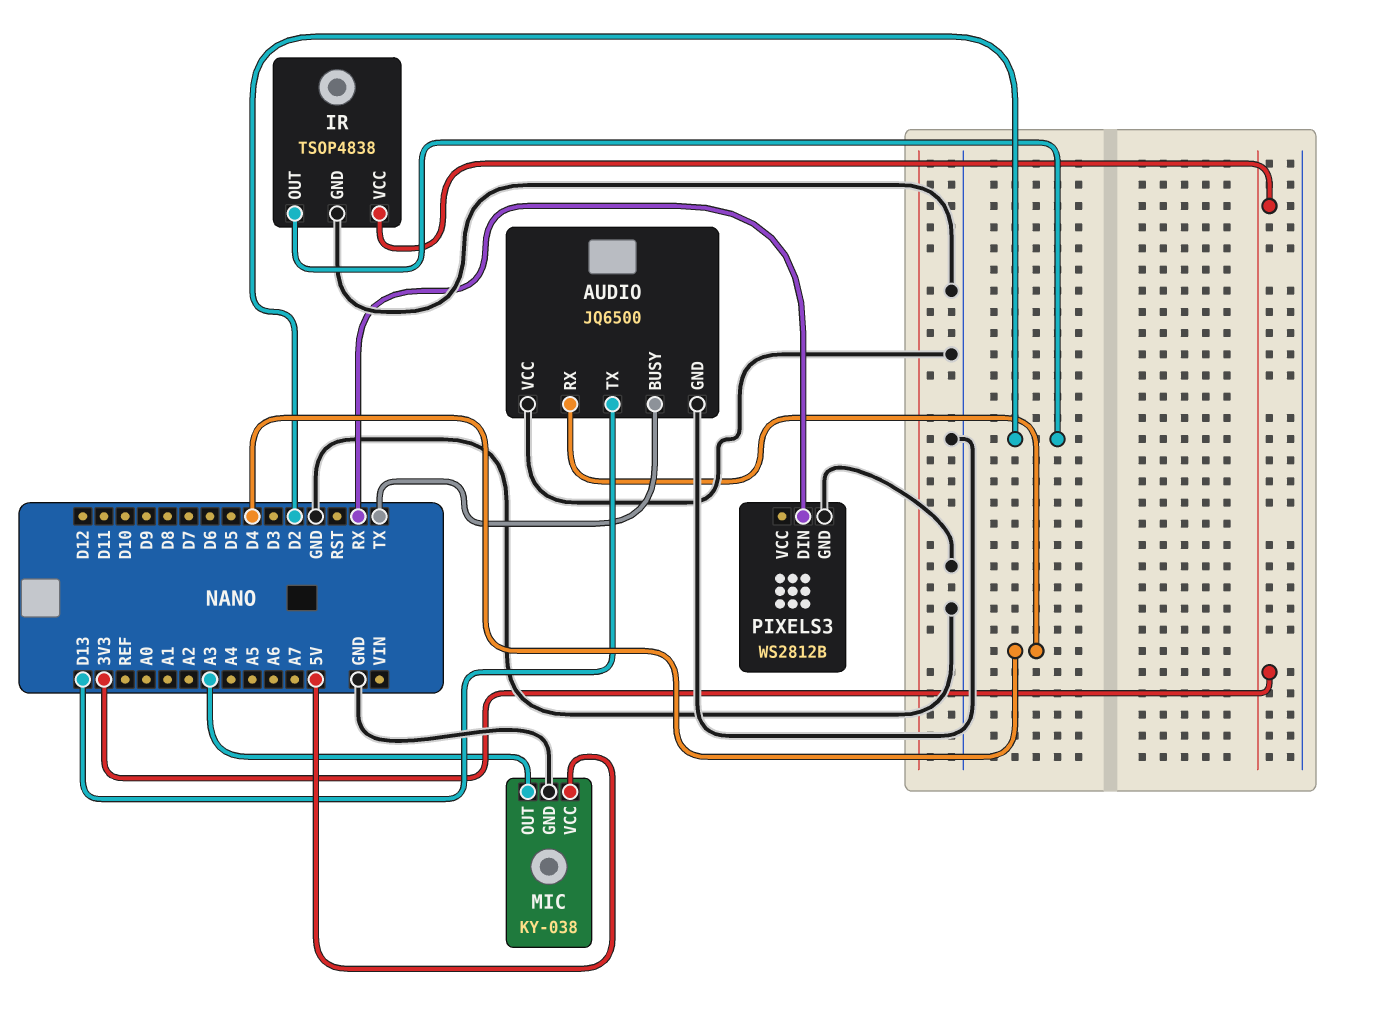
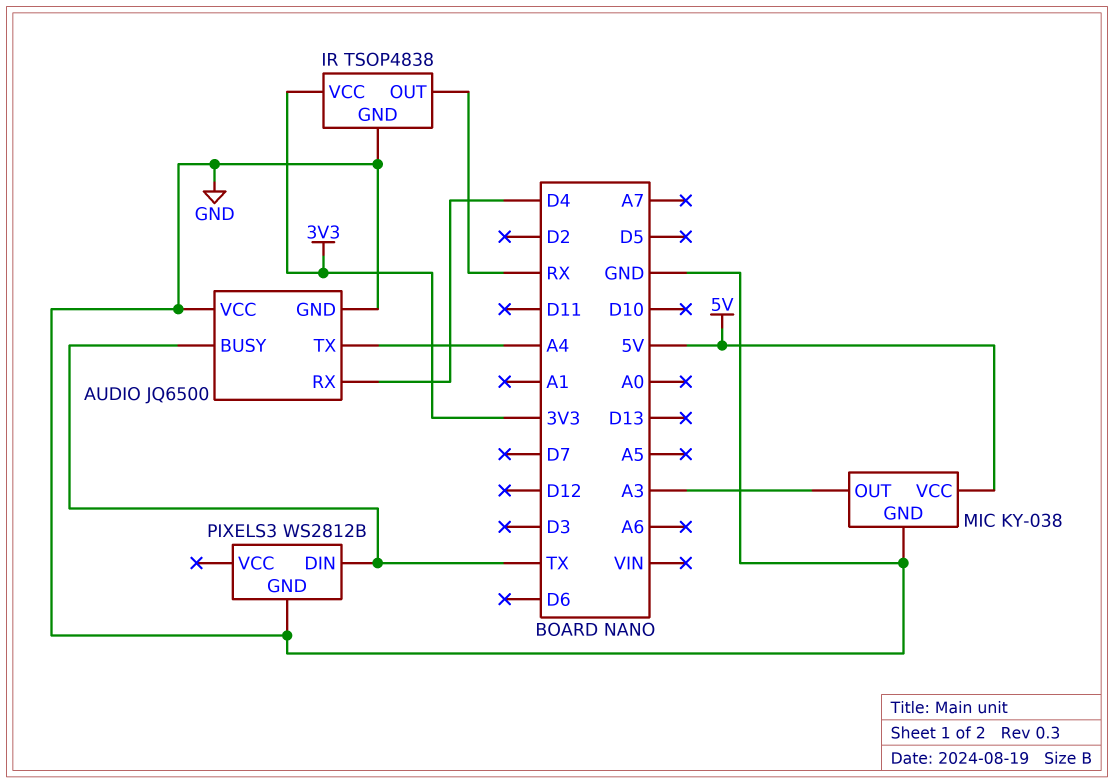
AUDIO pin TX: D13 -> A4
IR pin OUT: D2 -> RX
PIXELS3 pin DIN: RX -> TX

